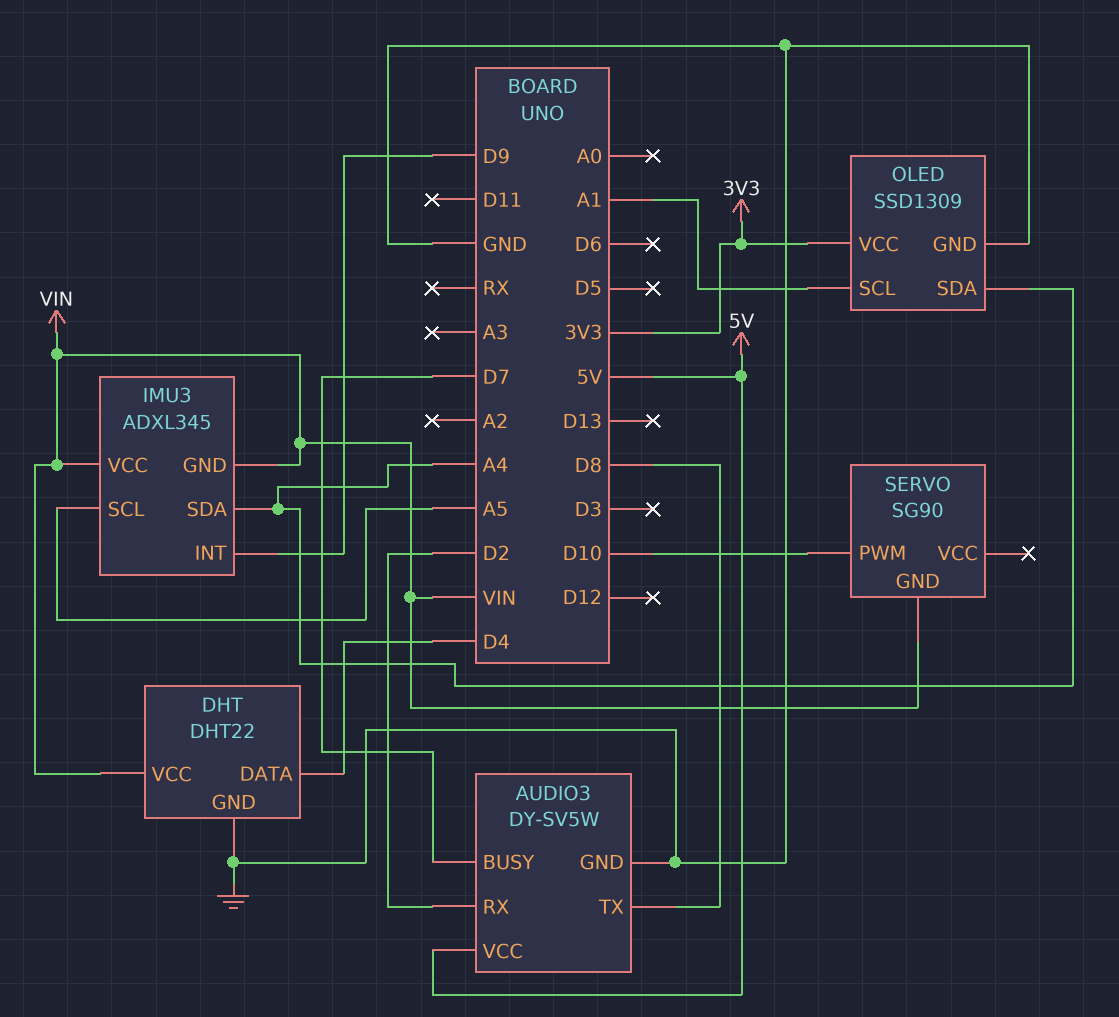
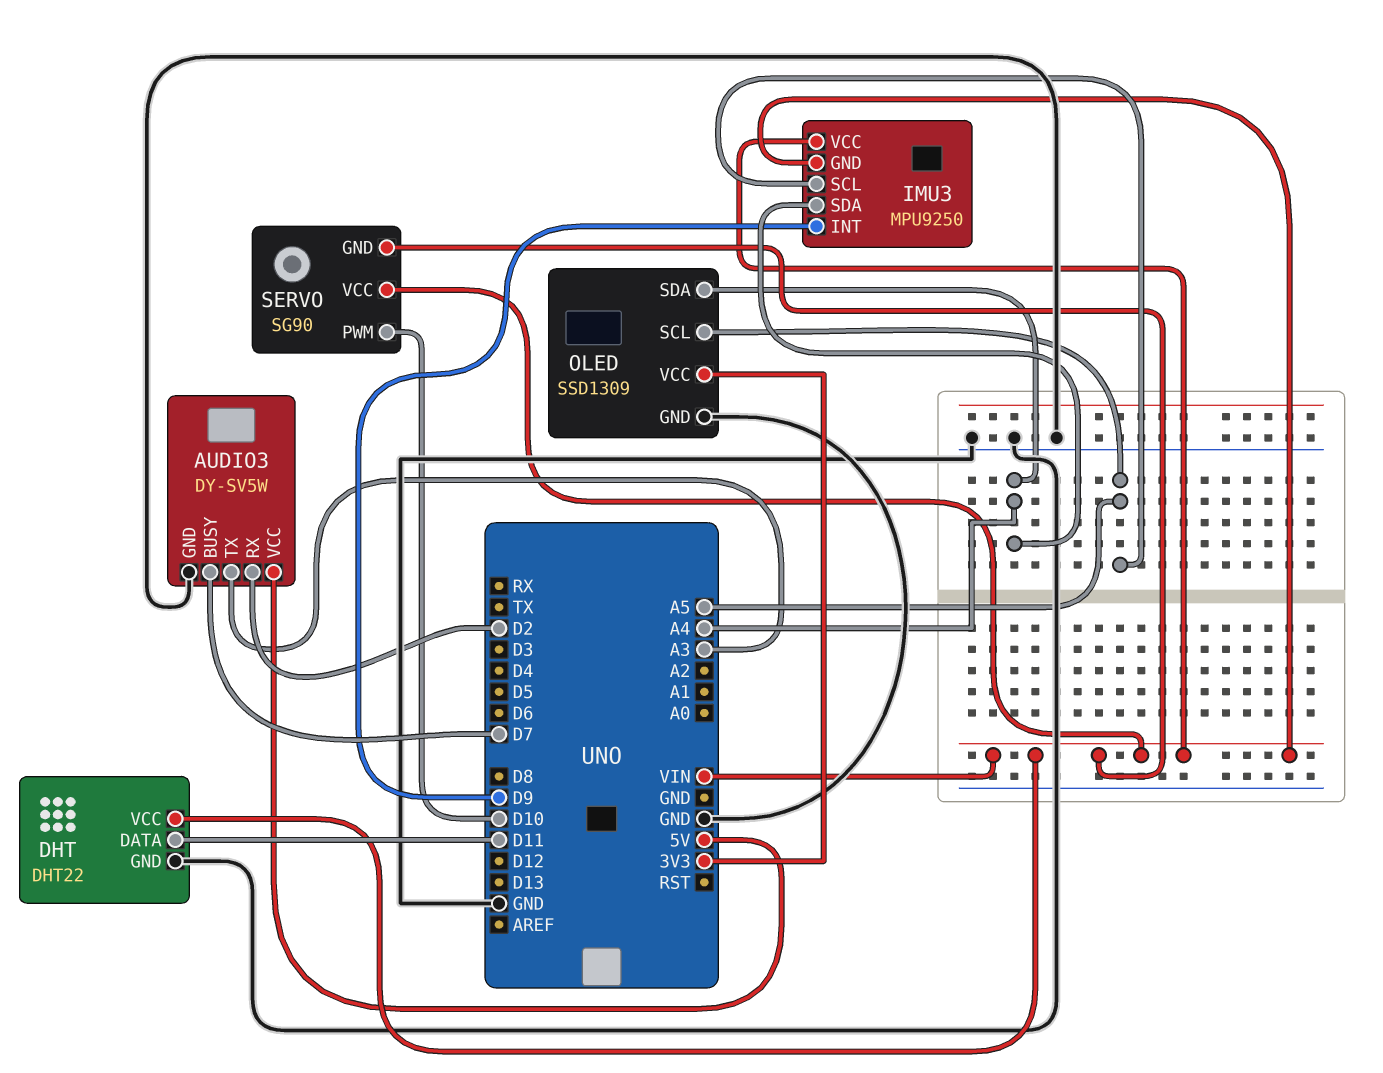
AUDIO3 pin TX: D8 -> A3
DHT pin DATA: D4 -> D11
IMU3: ADXL345 -> MPU9250
OLED pin SCL: A1 -> A5
SERVO pin VCC: none -> VIN

